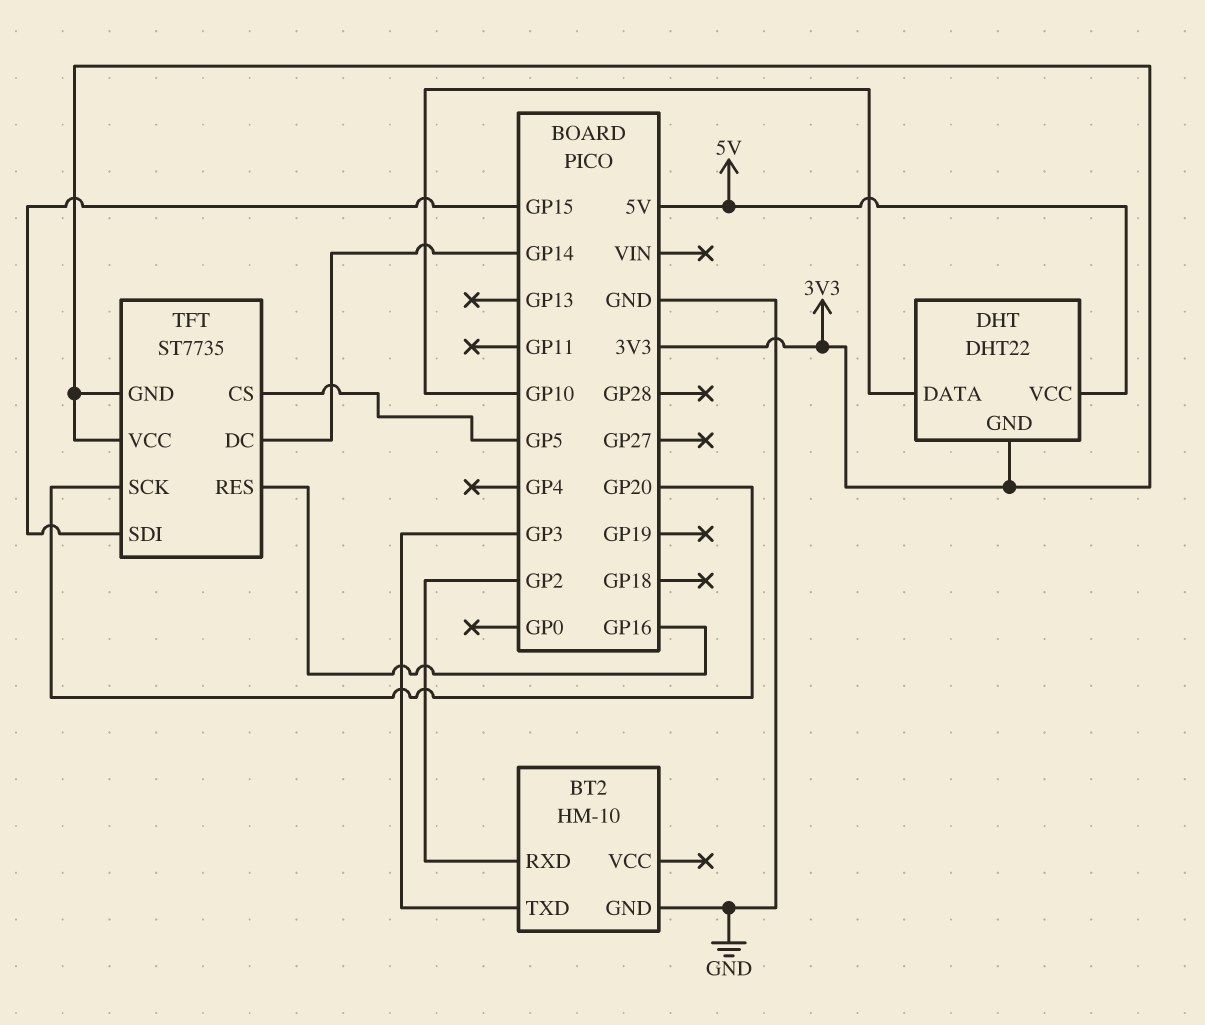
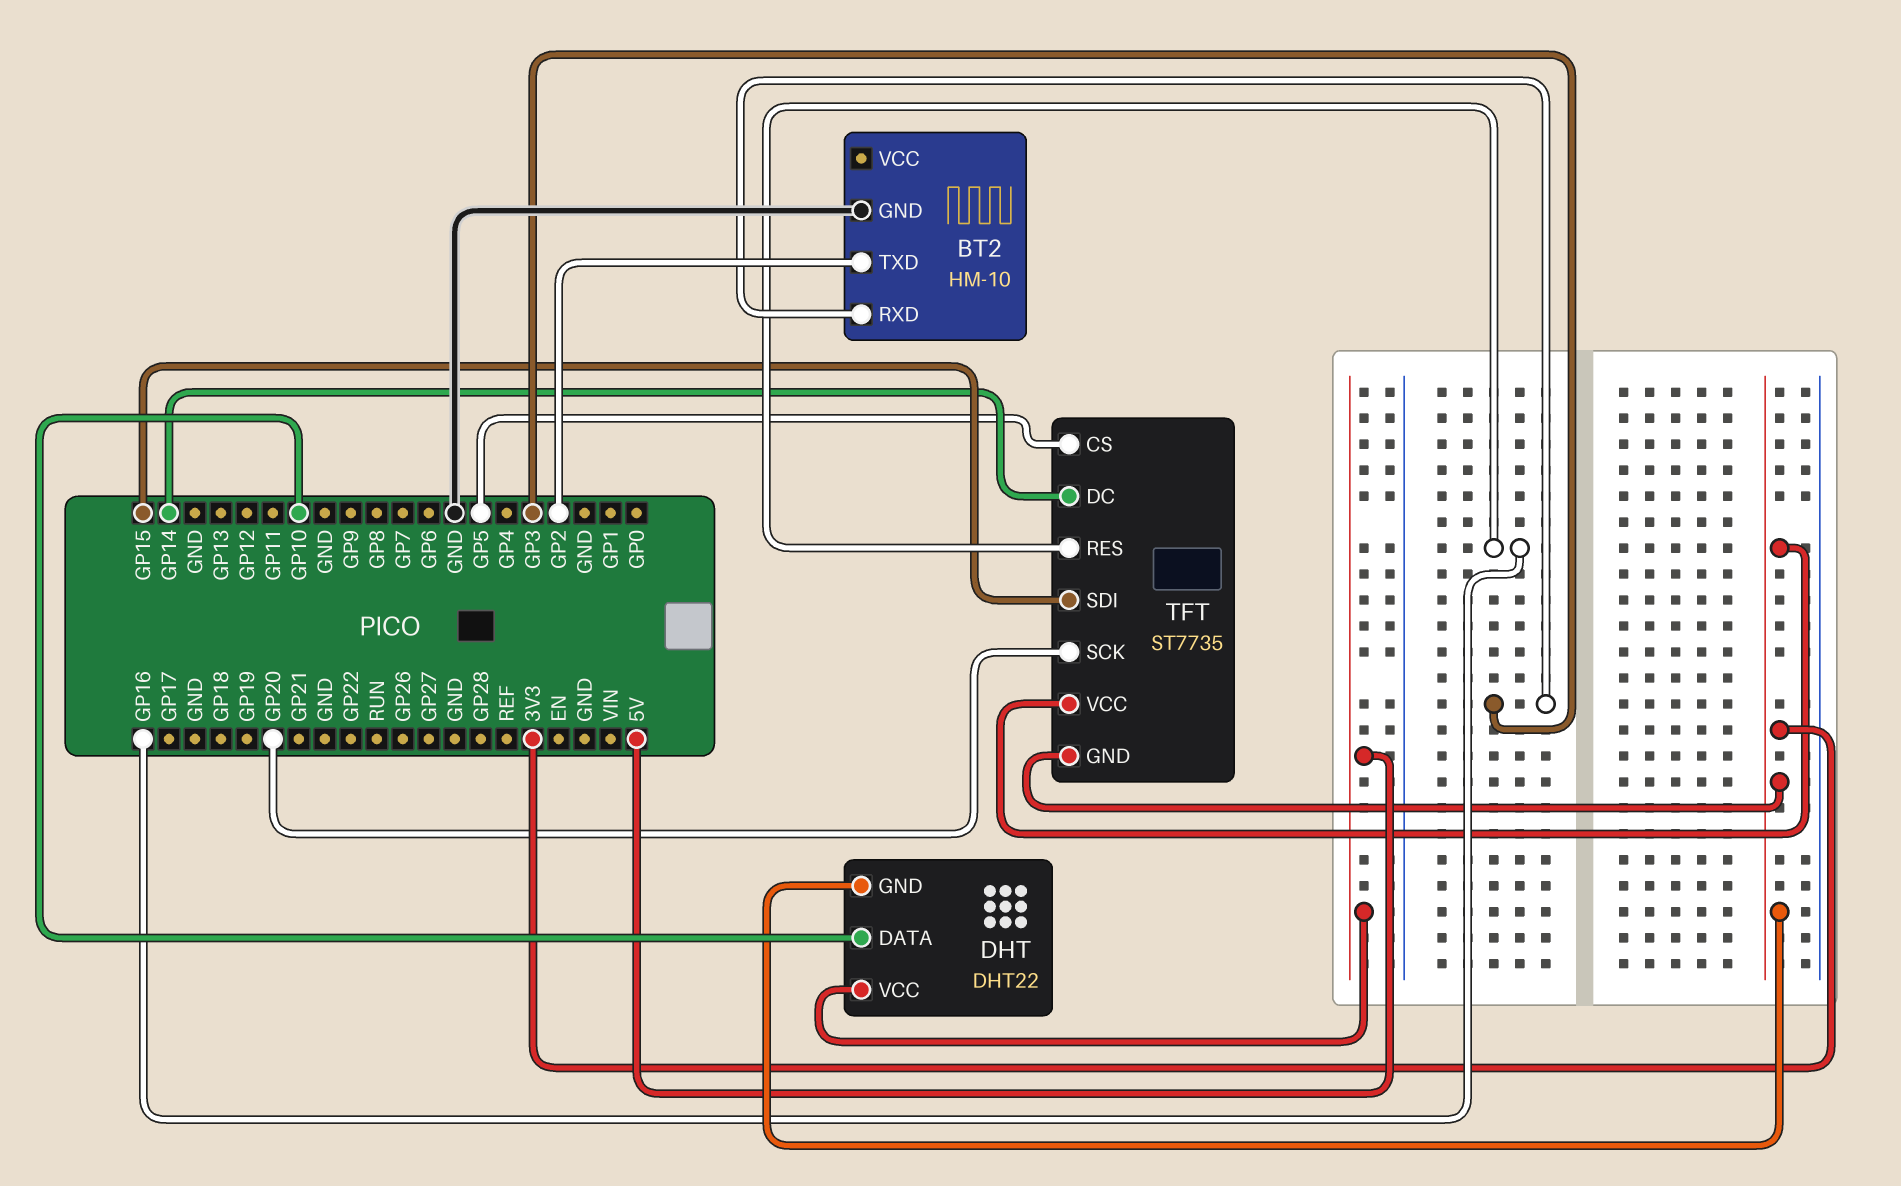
BT2 pin RXD: GP2 -> GP3
BT2 pin TXD: GP3 -> GP2

